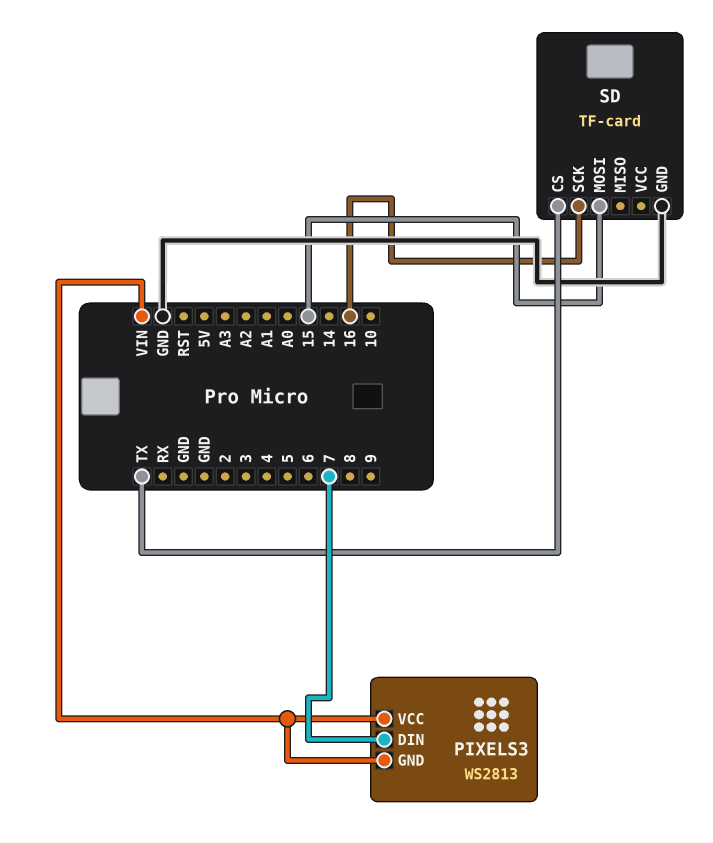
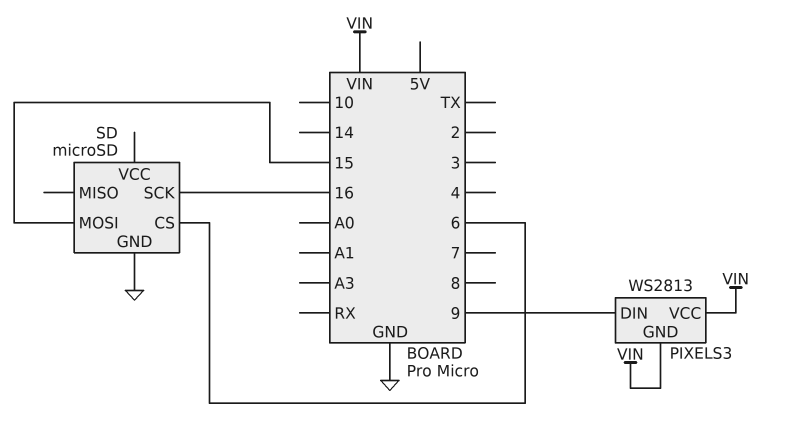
PIXELS3 pin DIN: 7 -> 9
SD: TF-card -> microSD
SD pin CS: TX -> 6

